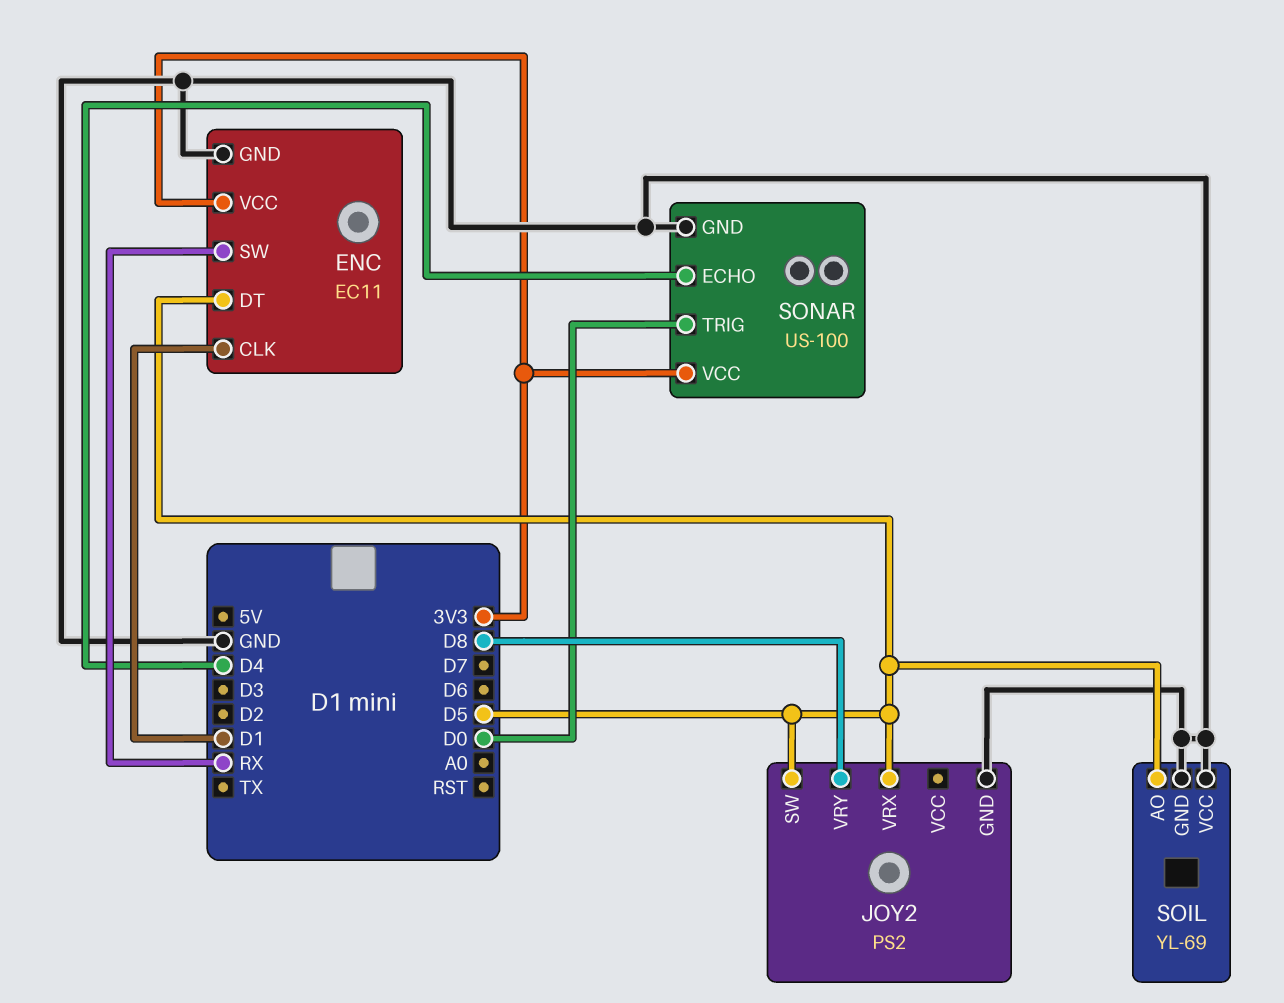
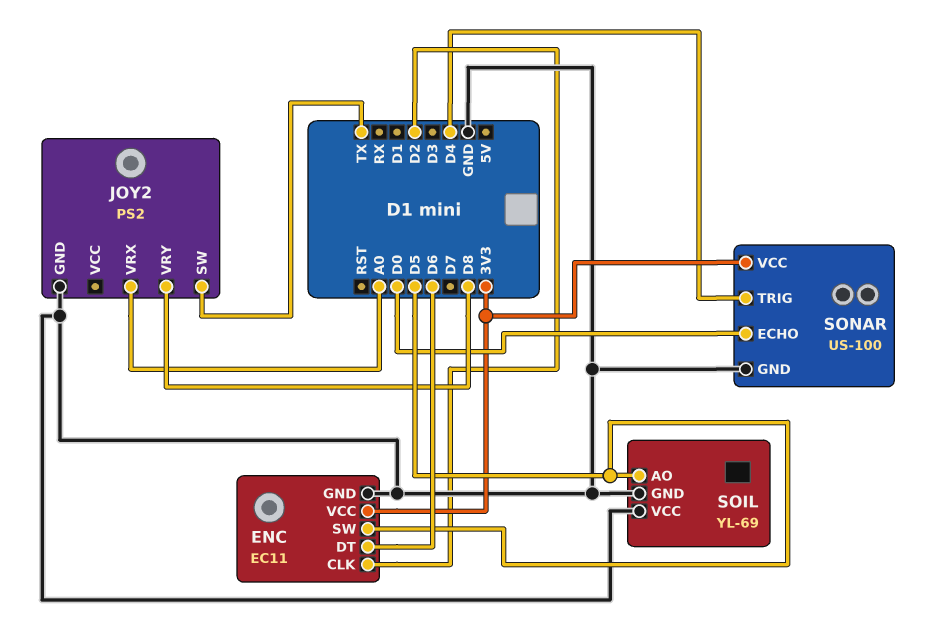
ENC pin CLK: D1 -> D2
ENC pin DT: D5 -> D6
ENC pin SW: RX -> D5
JOY2 pin SW: D5 -> TX
JOY2 pin VRX: D5 -> A0
SONAR pin ECHO: D4 -> D0
SONAR pin TRIG: D0 -> D4

